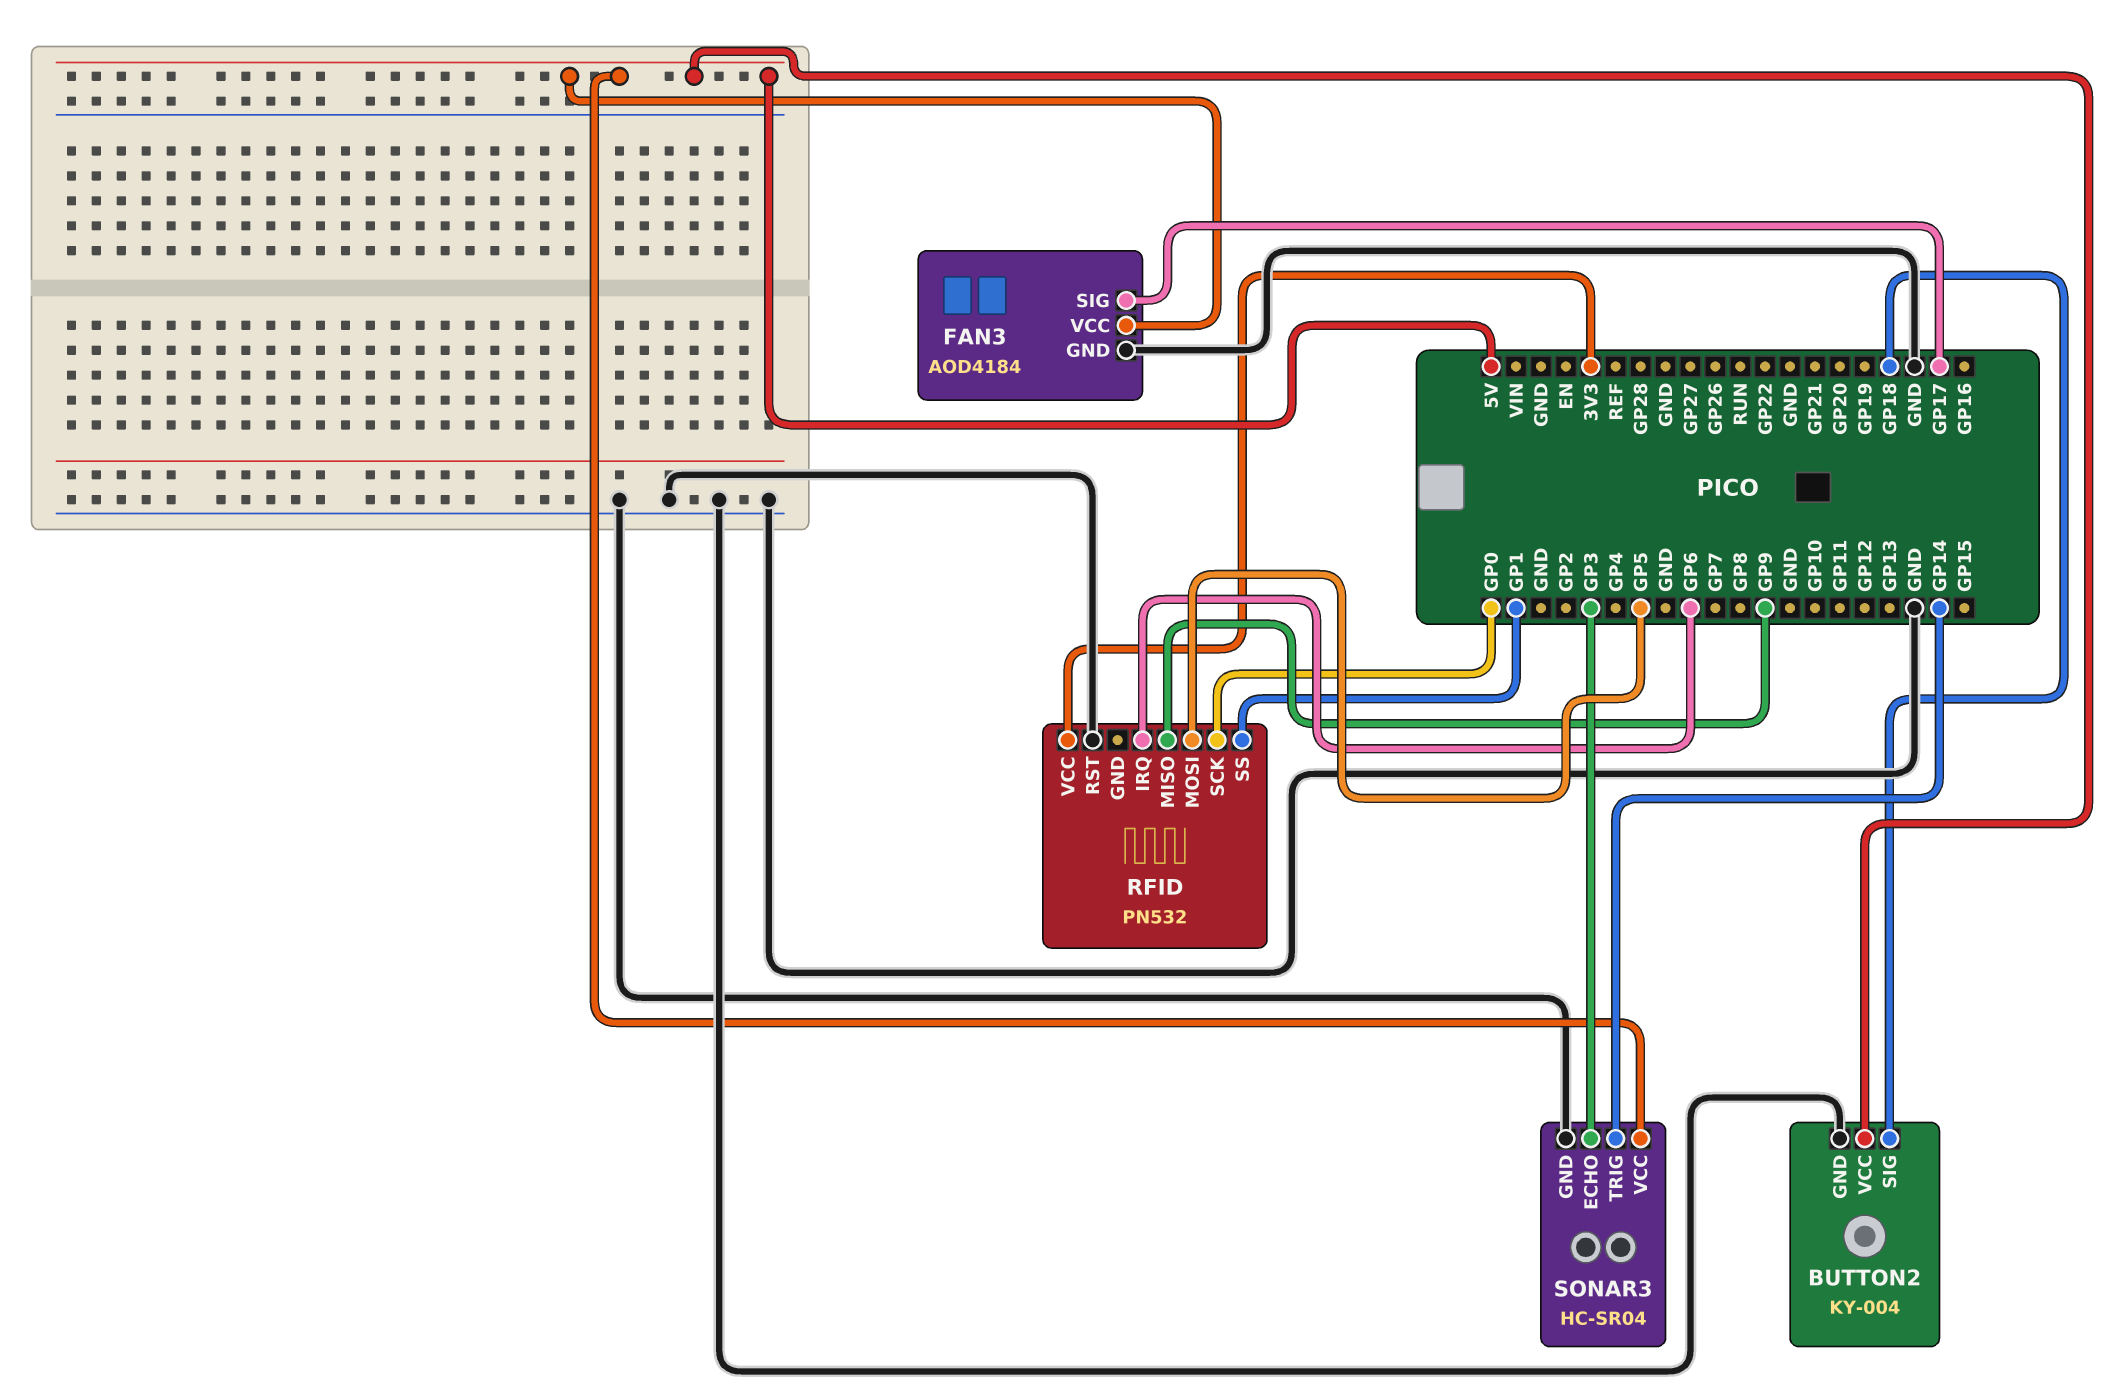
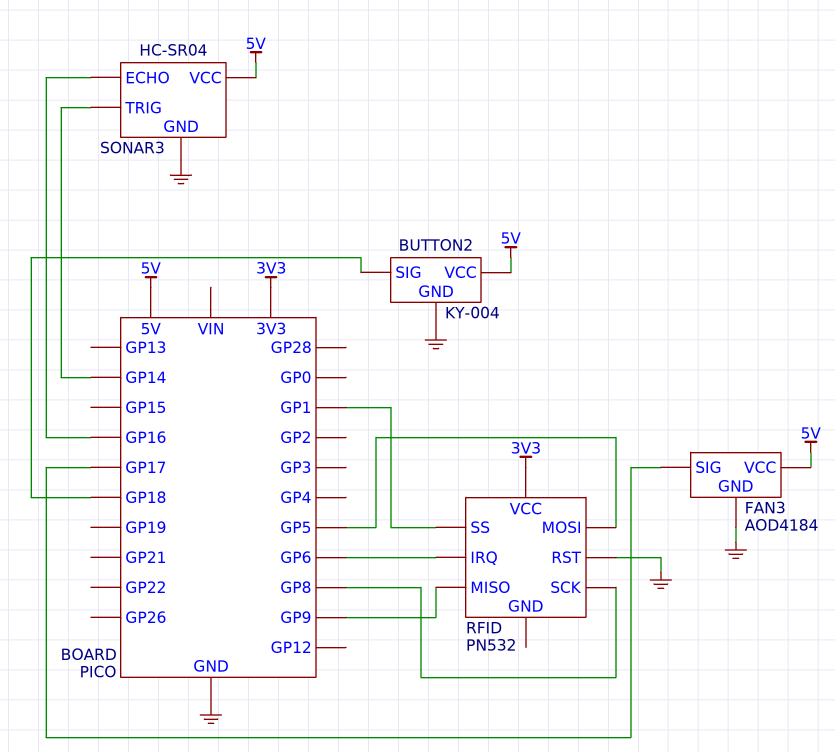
RFID pin SCK: GP0 -> GP8
SONAR3 pin ECHO: GP3 -> GP16

